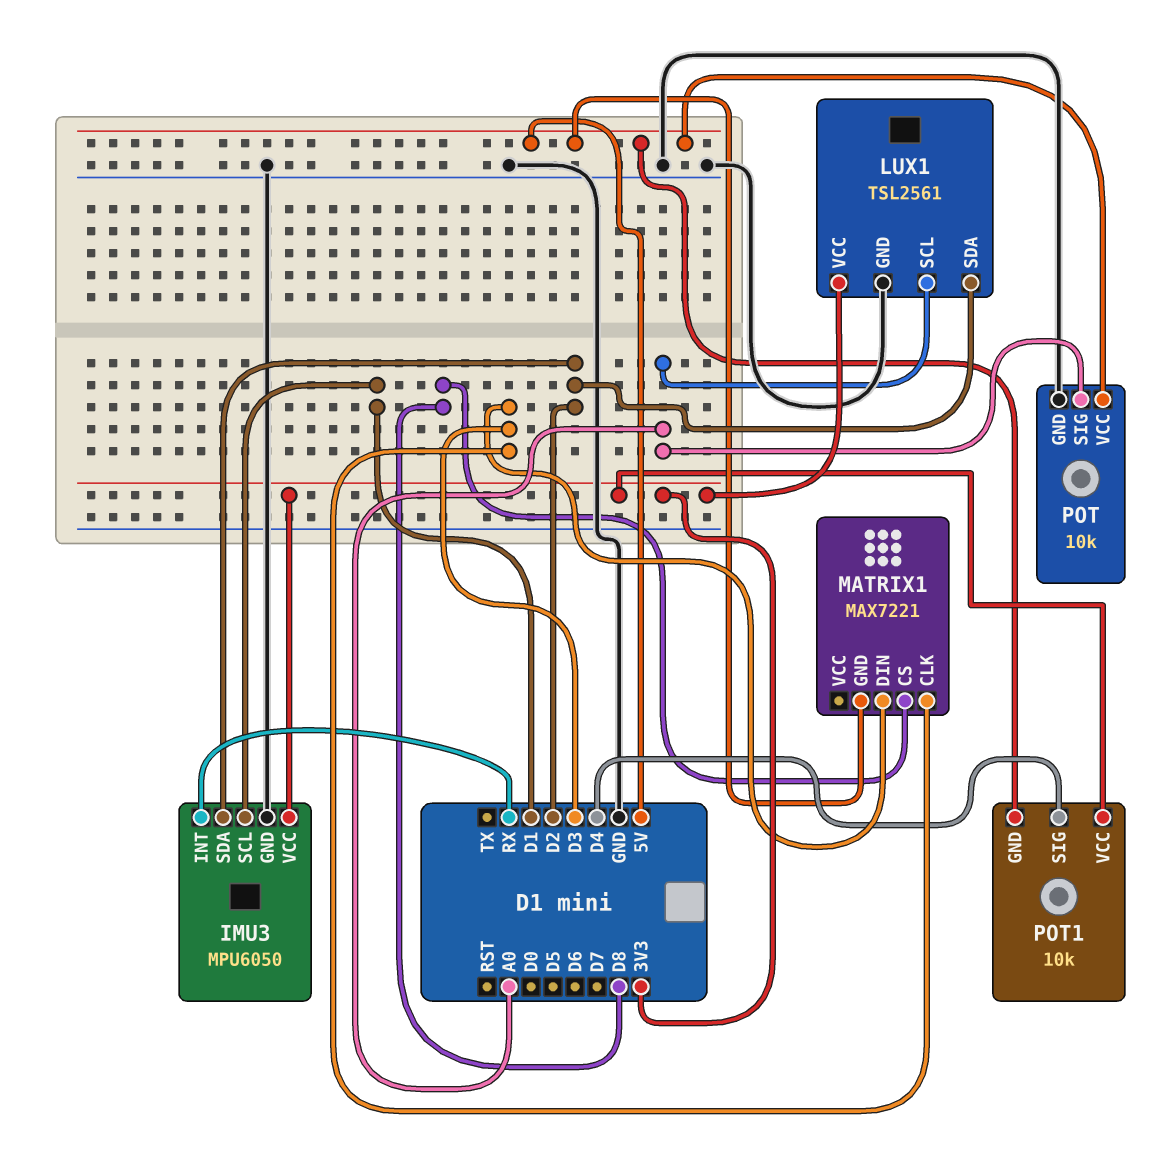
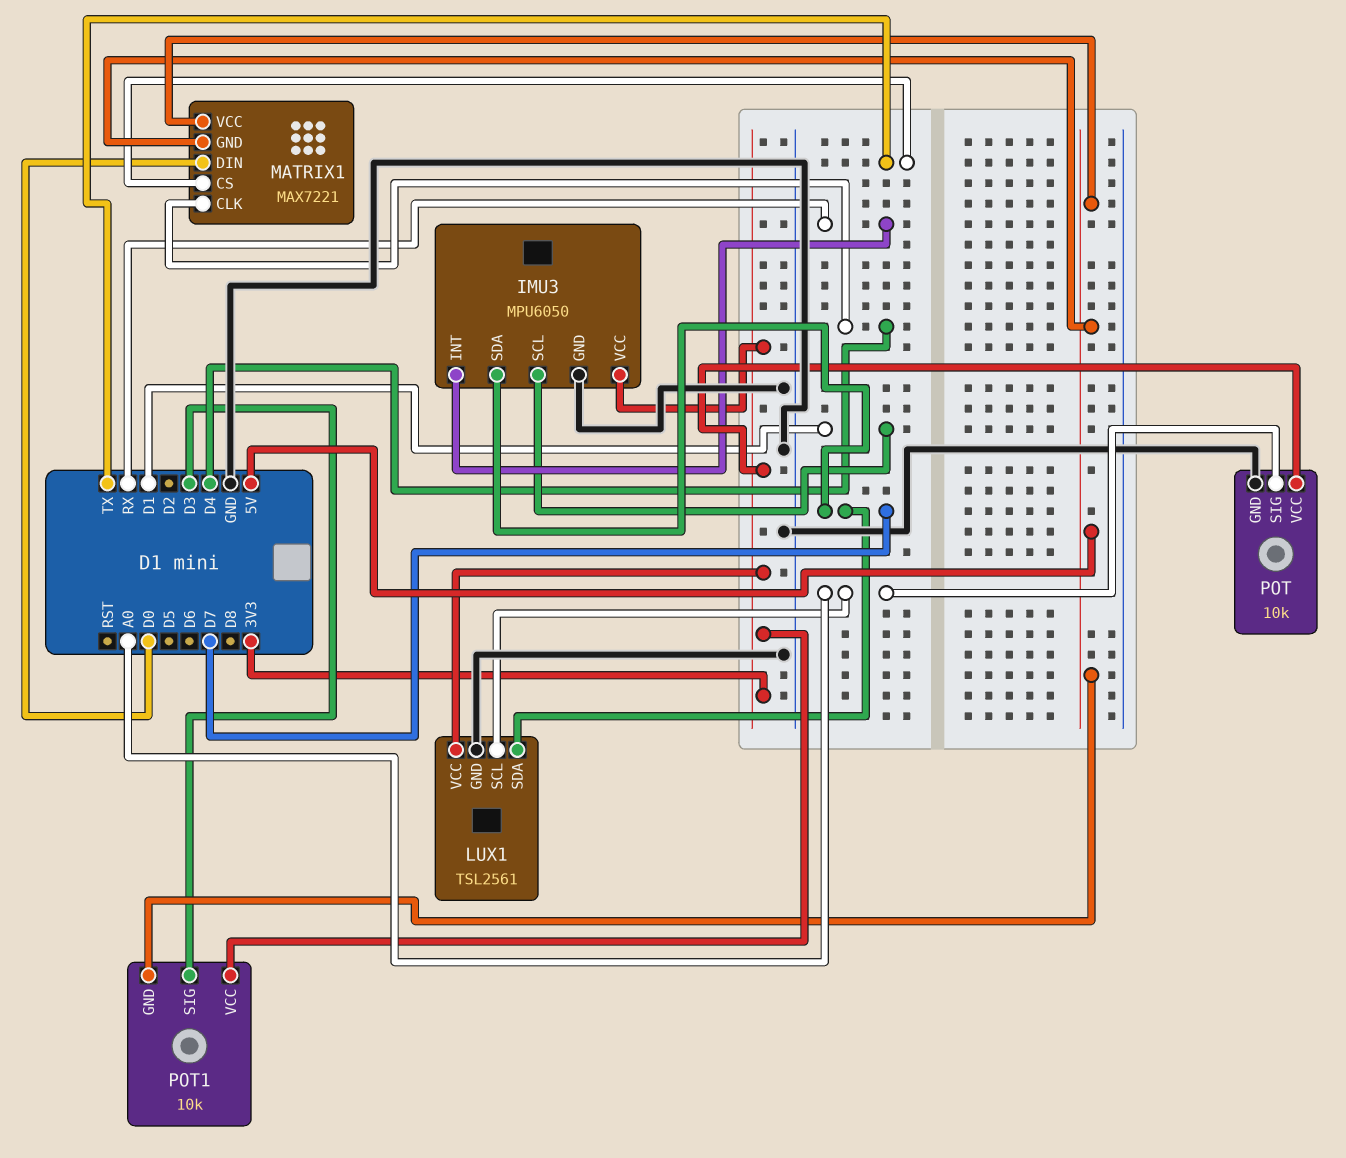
IMU3 pin SDA: D2 -> D7
LUX1 pin SDA: D2 -> D7
MATRIX1 pin CLK: D3 -> D4
MATRIX1 pin CS: D8 -> TX
MATRIX1 pin DIN: D3 -> D0
MATRIX1 pin VCC: none -> 5V
POT pin VCC: 5V -> 3V3
POT1 pin SIG: D4 -> D3

